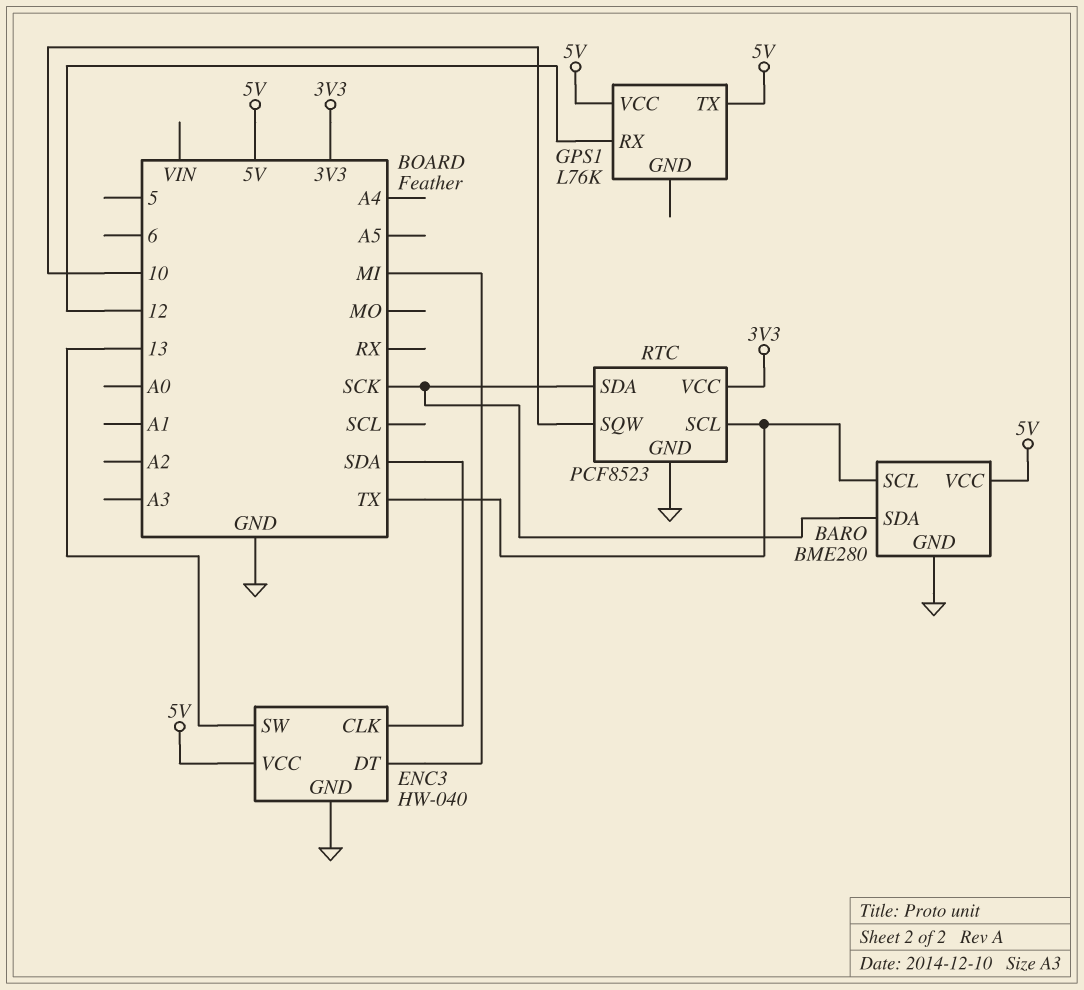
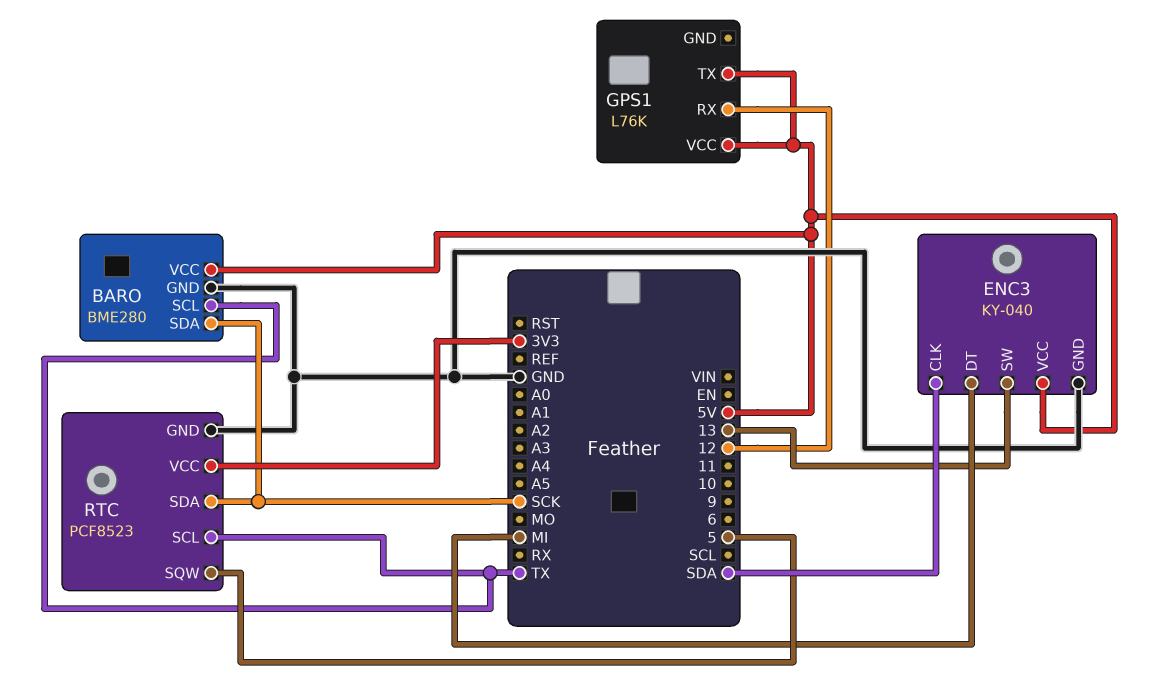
ENC3: HW-040 -> KY-040
RTC pin SQW: 10 -> 5

